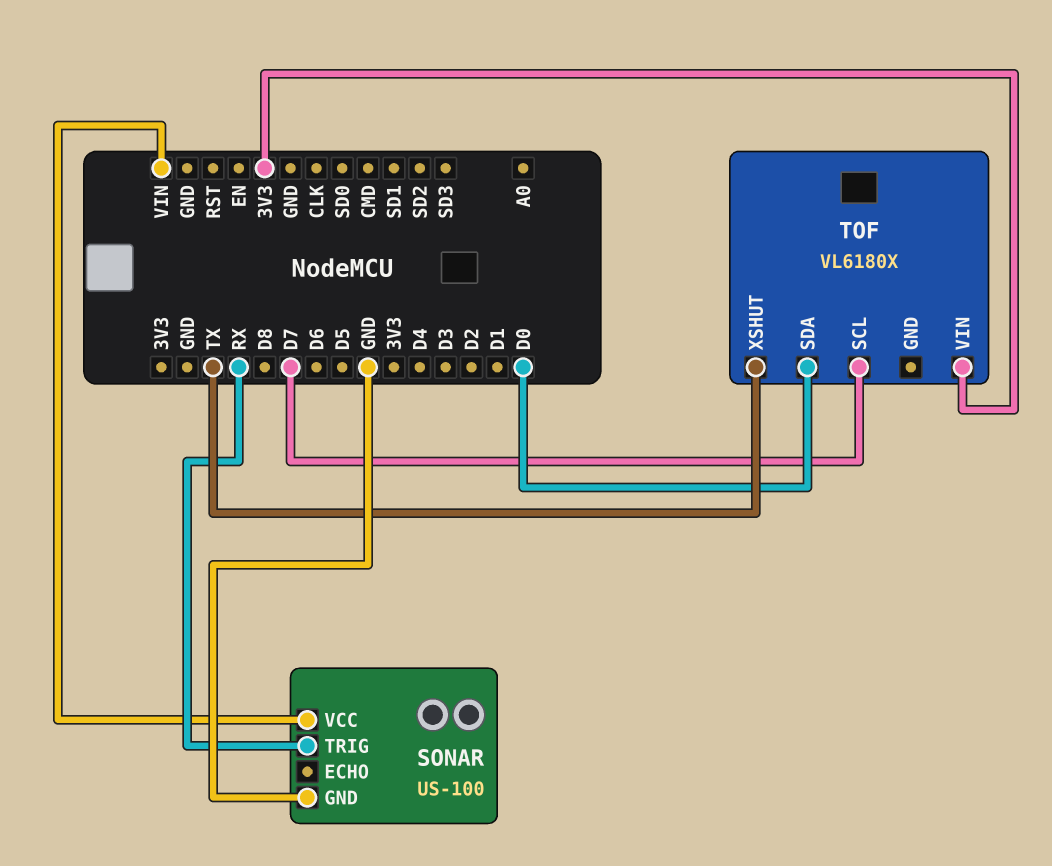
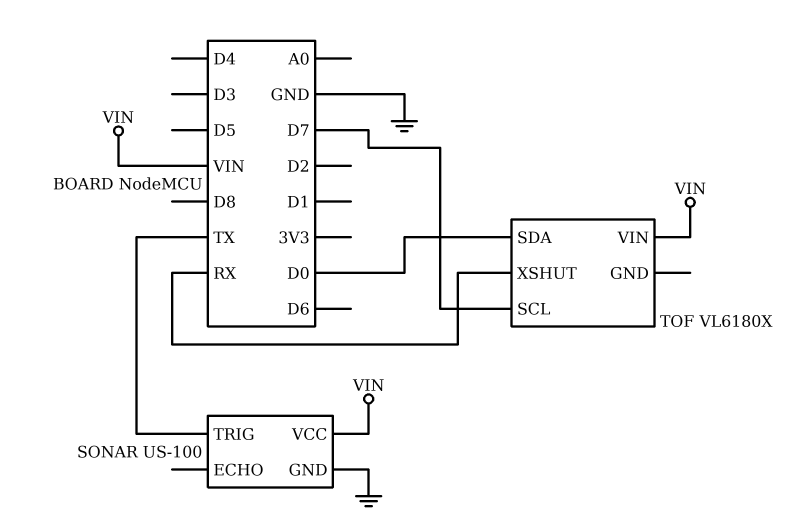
SONAR pin TRIG: RX -> TX
TOF pin VIN: 3V3 -> VIN
TOF pin XSHUT: TX -> RX

